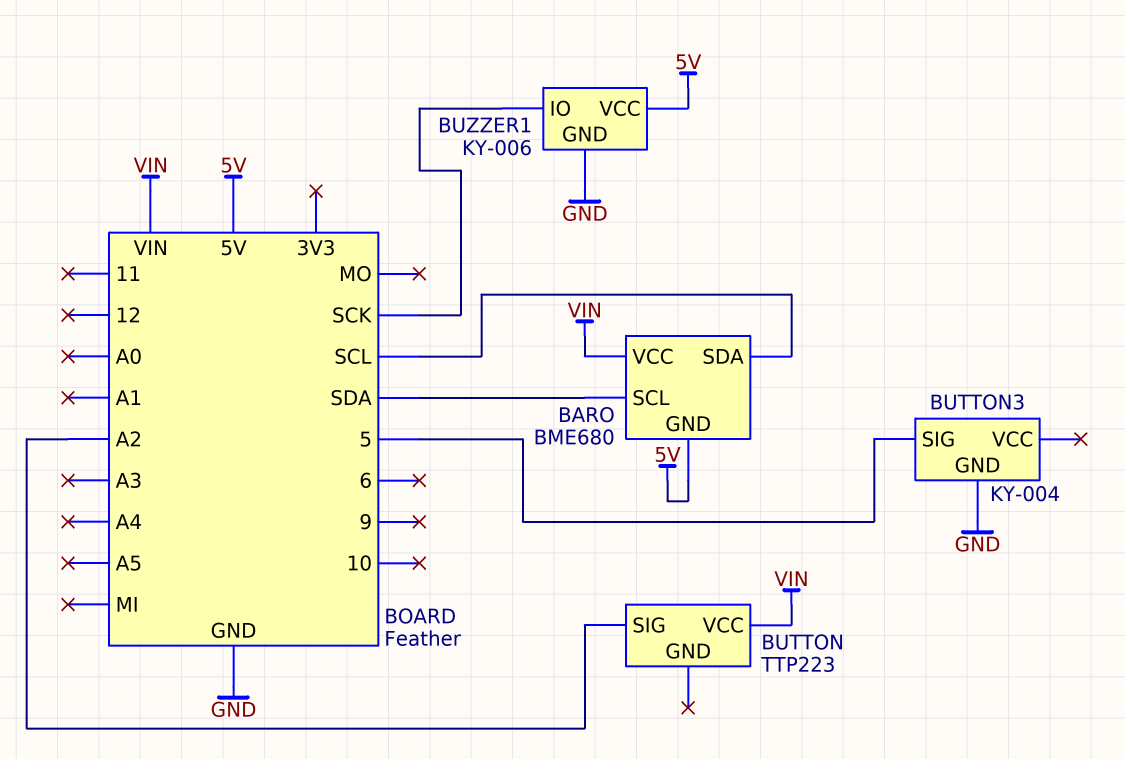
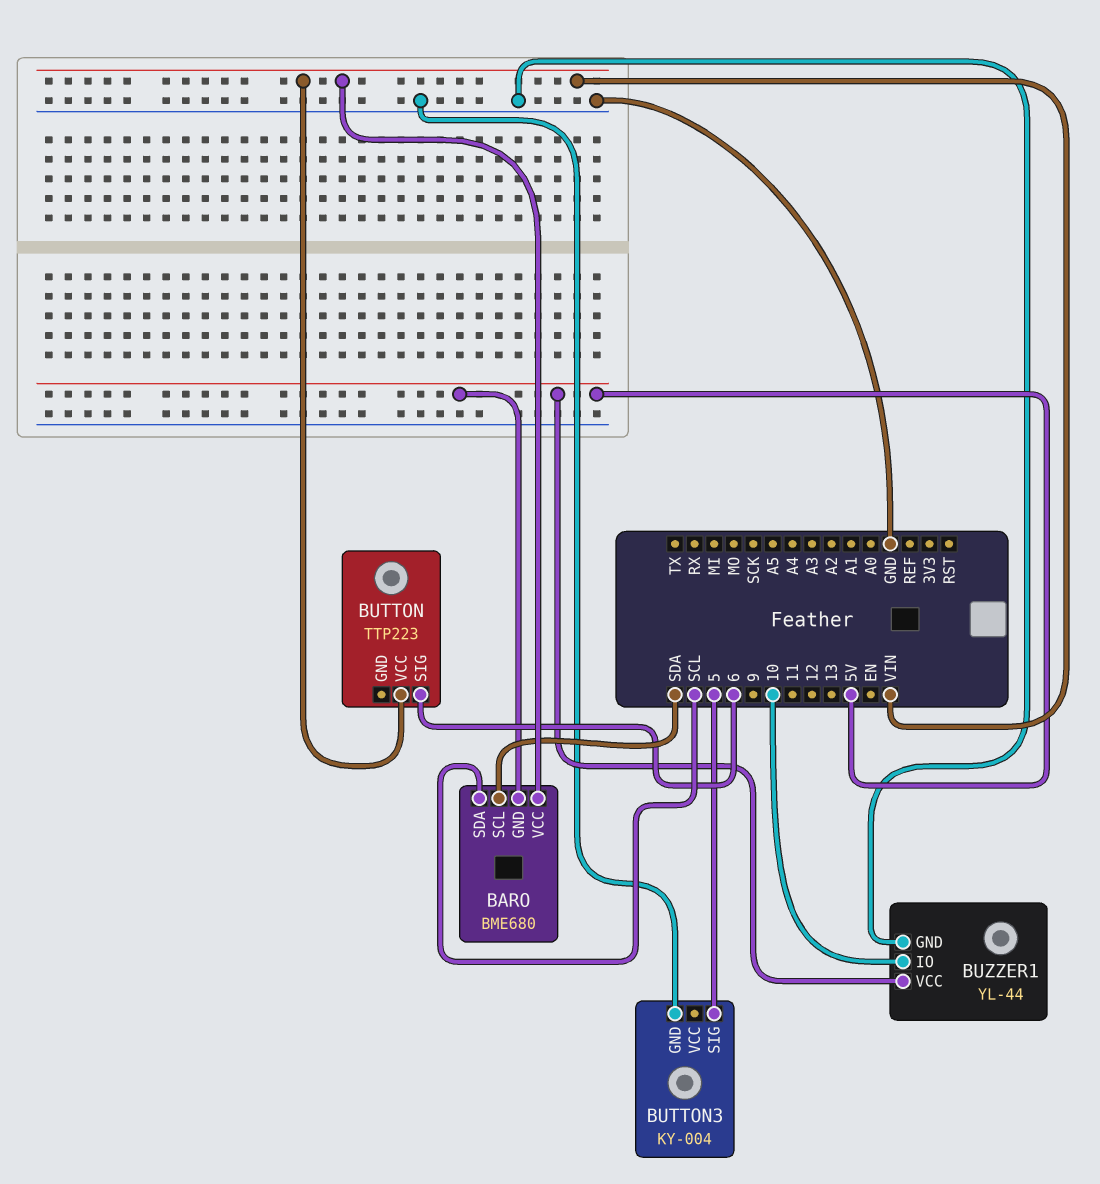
BUTTON pin SIG: A2 -> 6
BUZZER1: KY-006 -> YL-44
BUZZER1 pin IO: SCK -> 10

